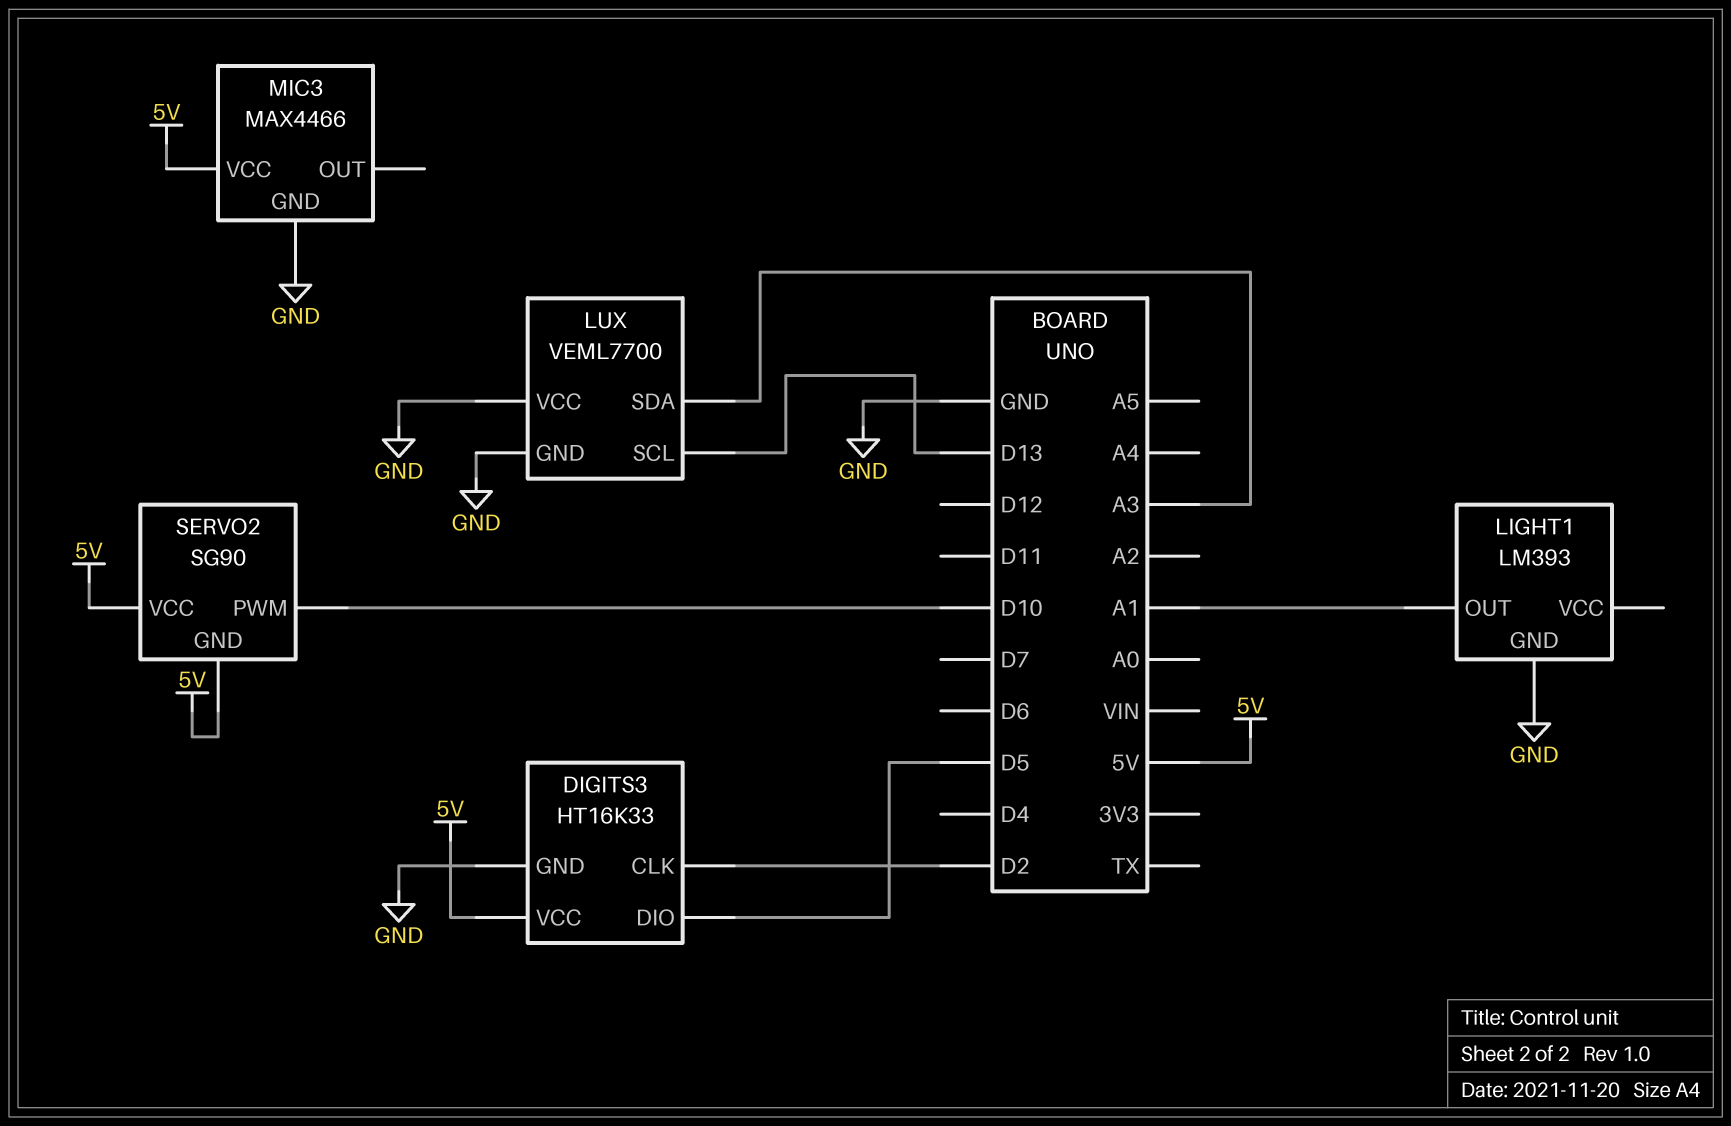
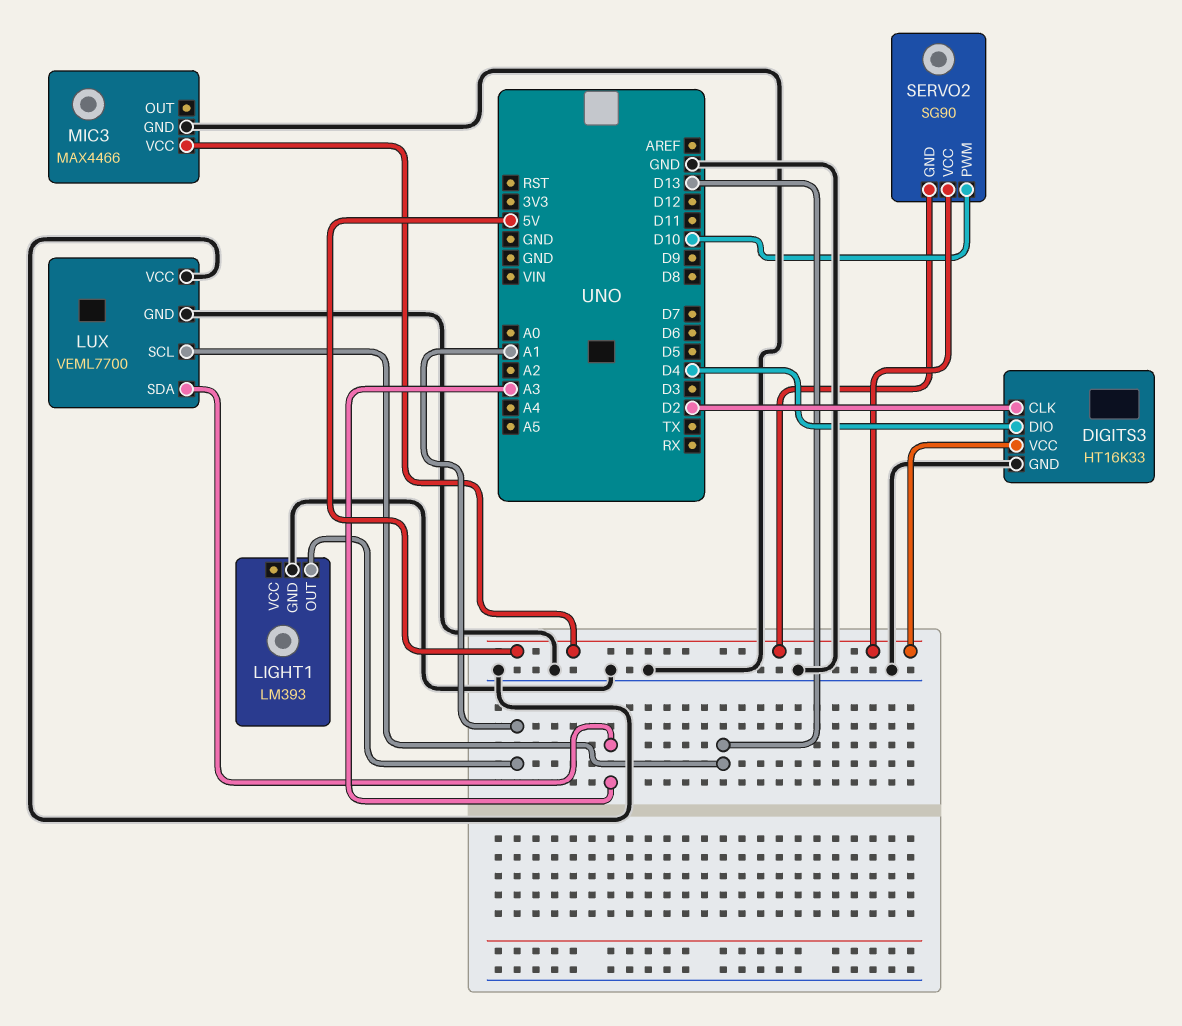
DIGITS3 pin DIO: D5 -> D4

